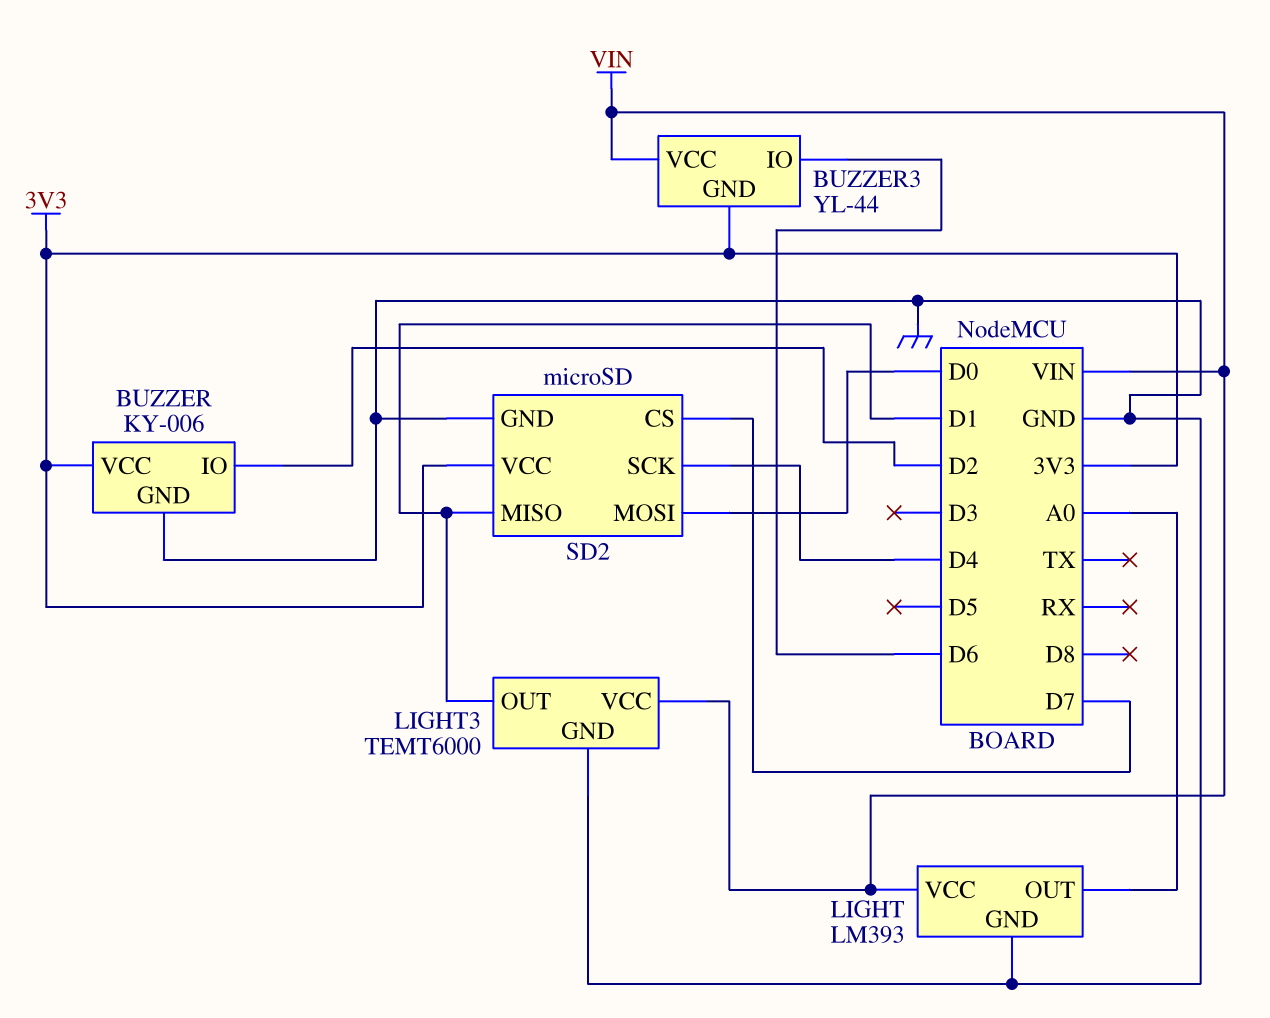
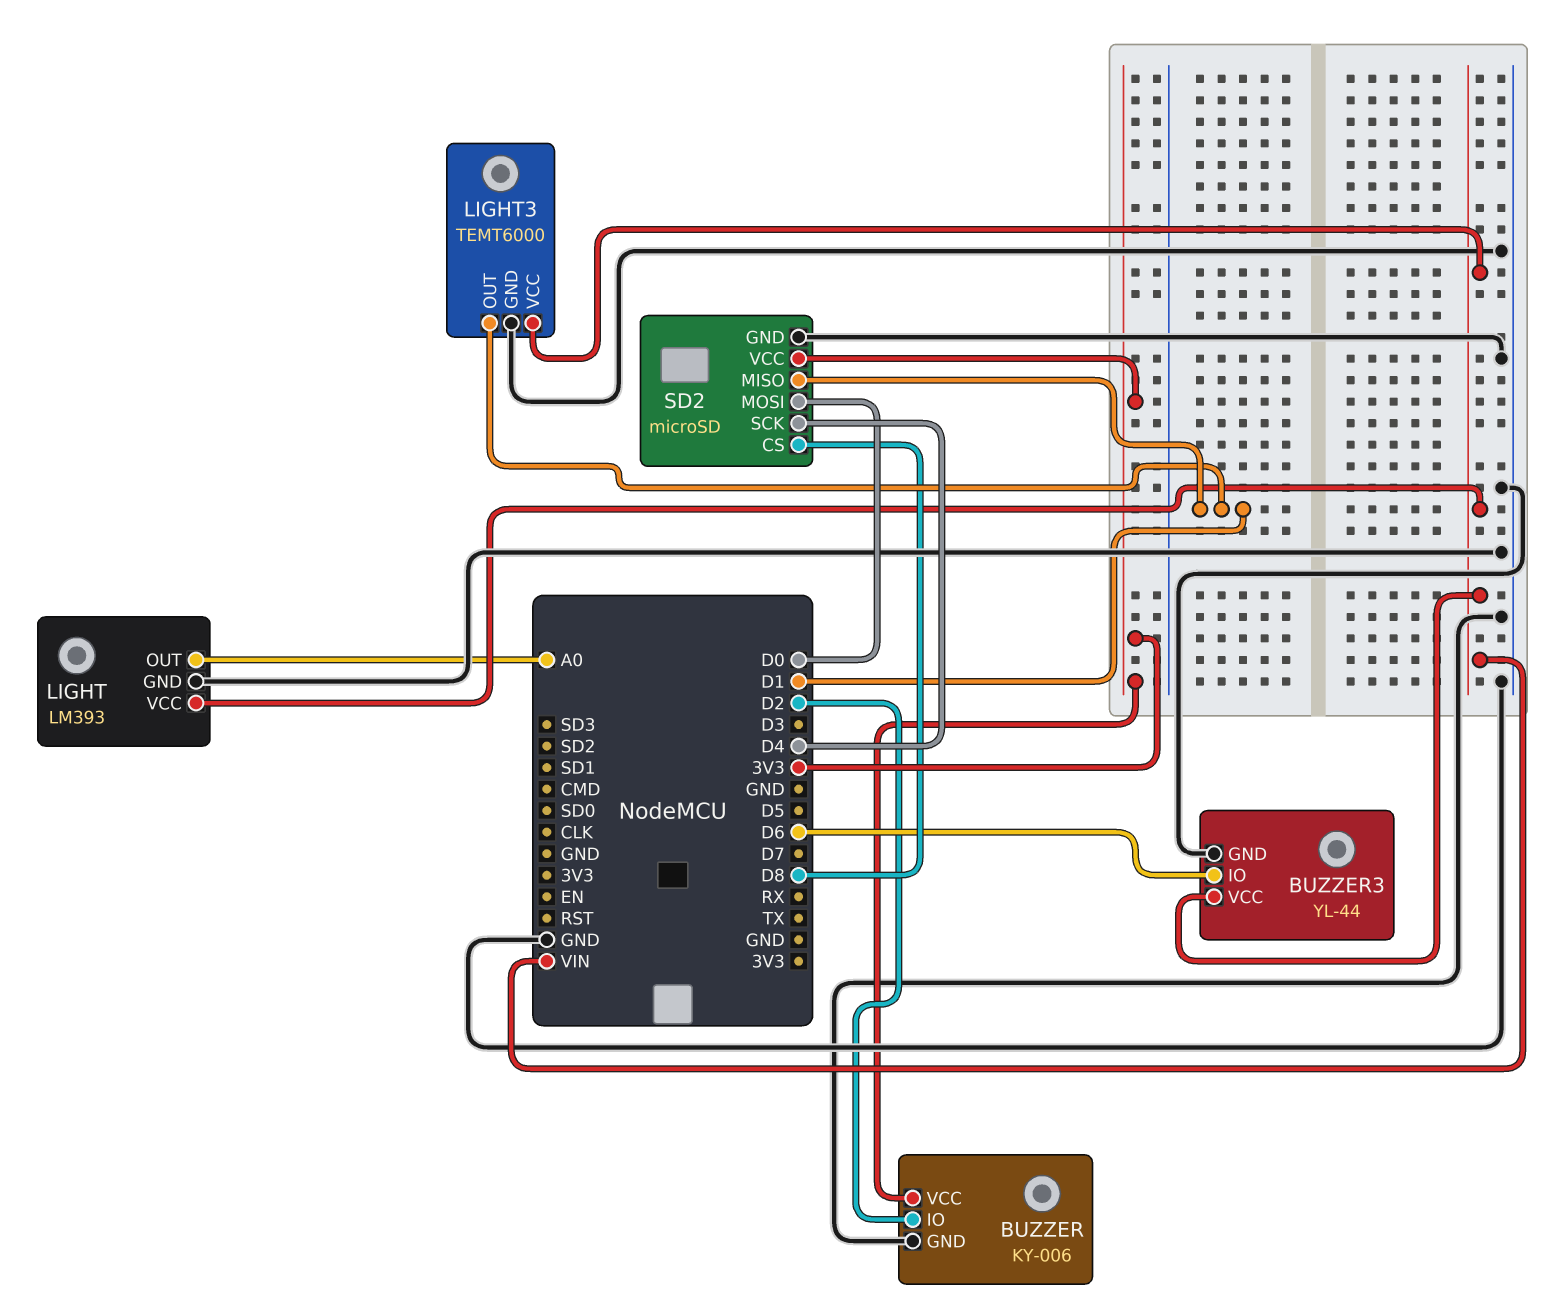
BUZZER3 pin GND: 3V3 -> GND
SD2 pin CS: D7 -> D8

